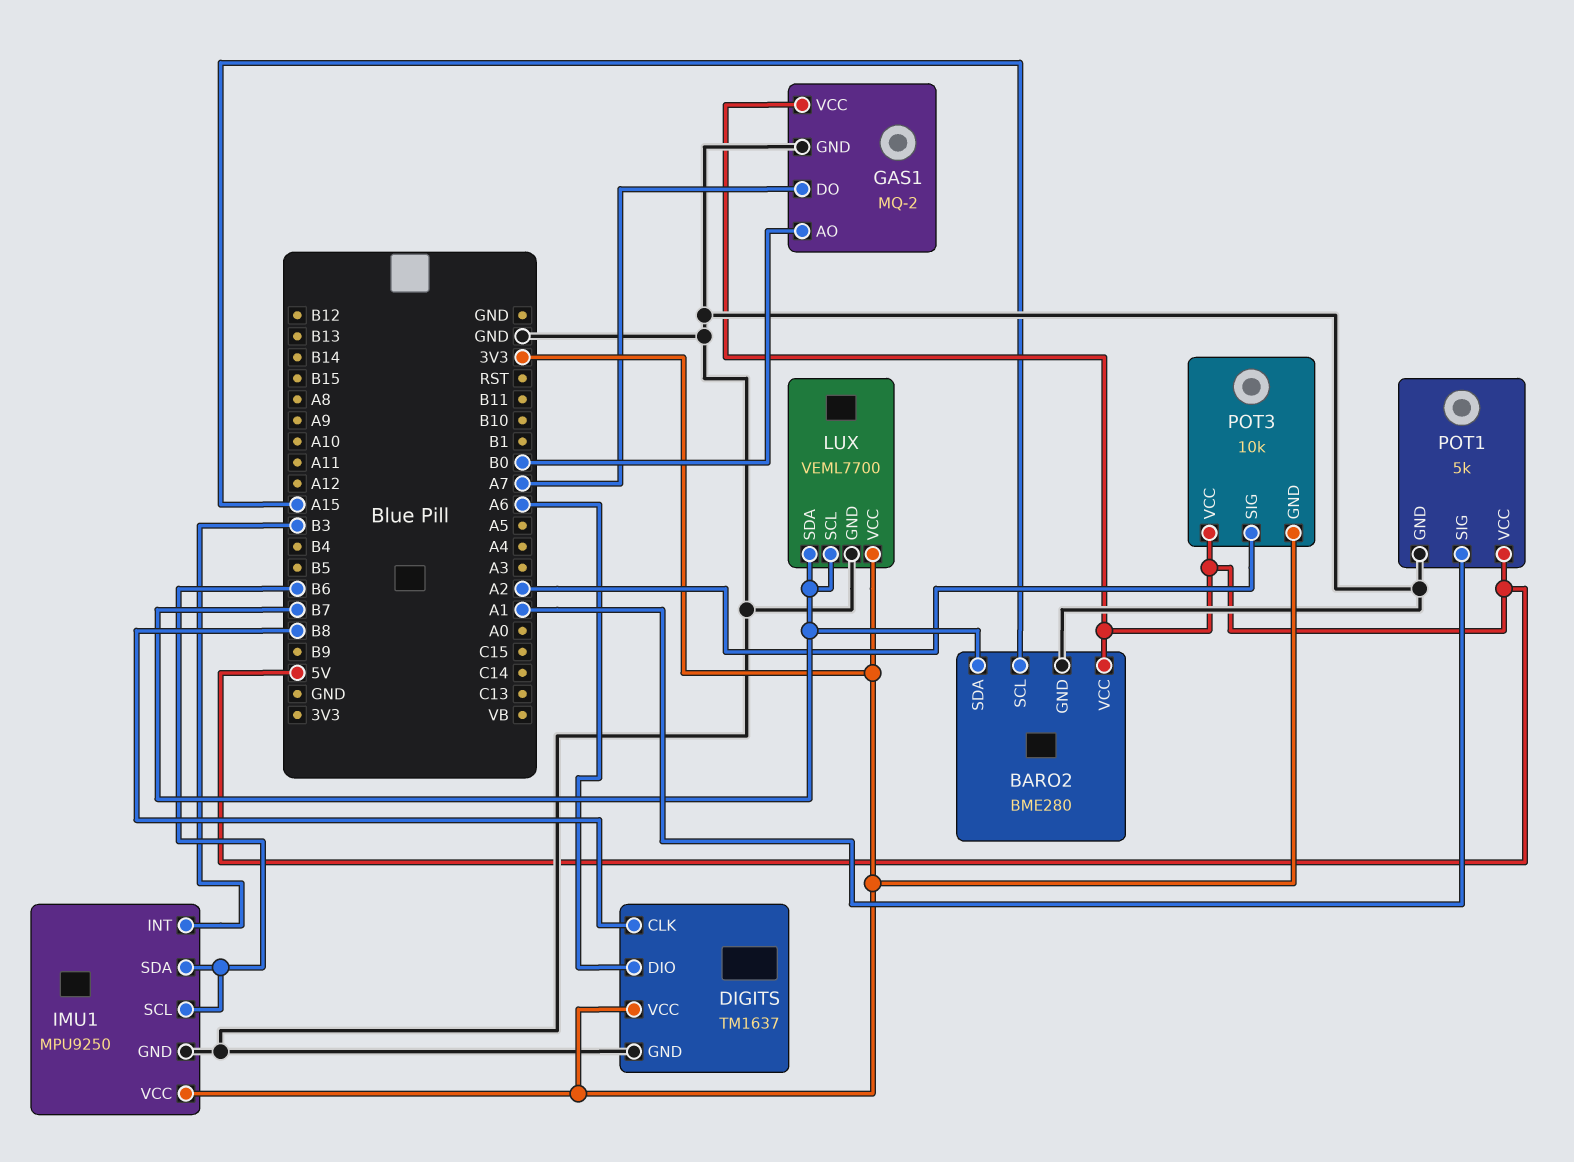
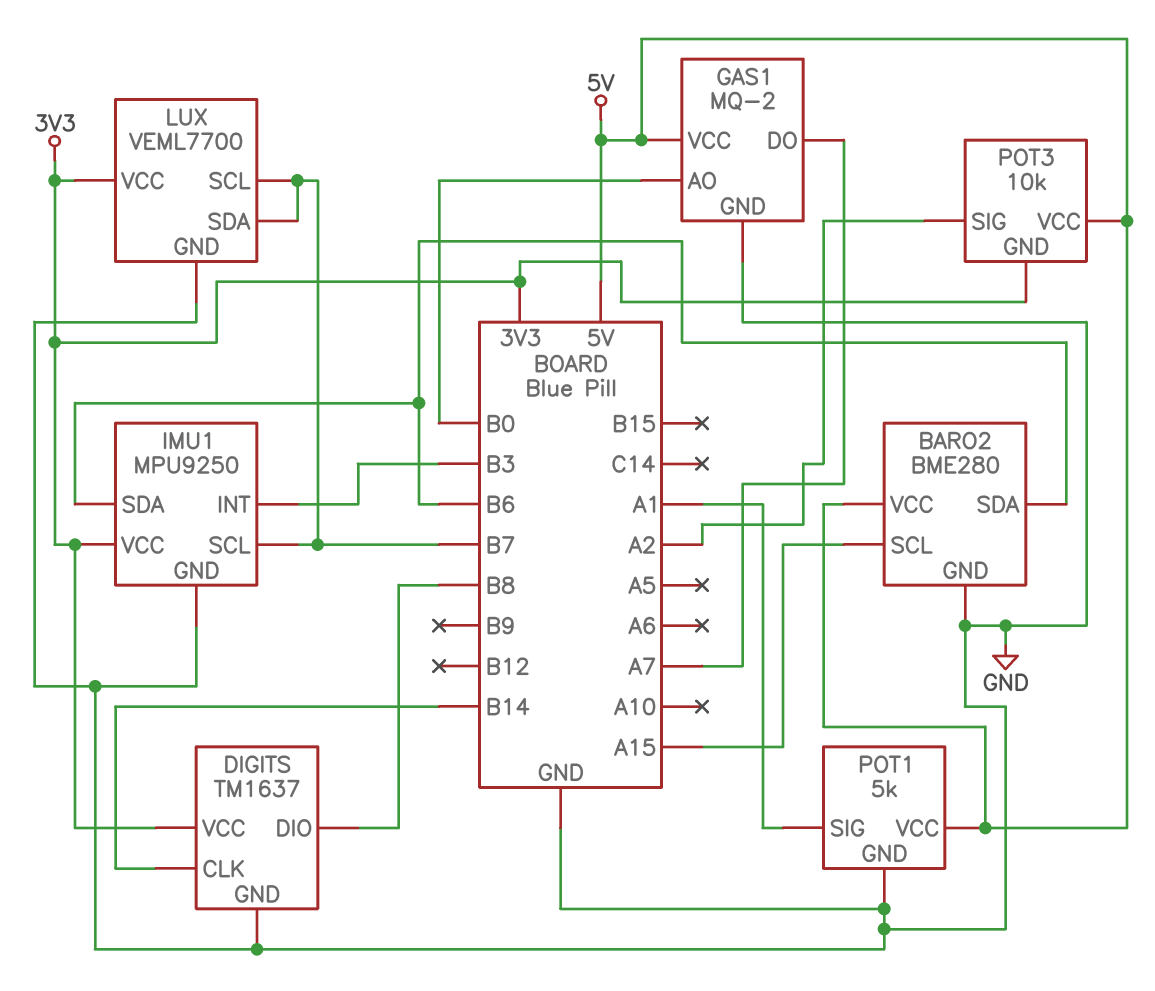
BARO2 pin SDA: B7 -> B6
DIGITS pin CLK: B8 -> B14
DIGITS pin DIO: A6 -> B8
IMU1 pin SCL: B6 -> B7

